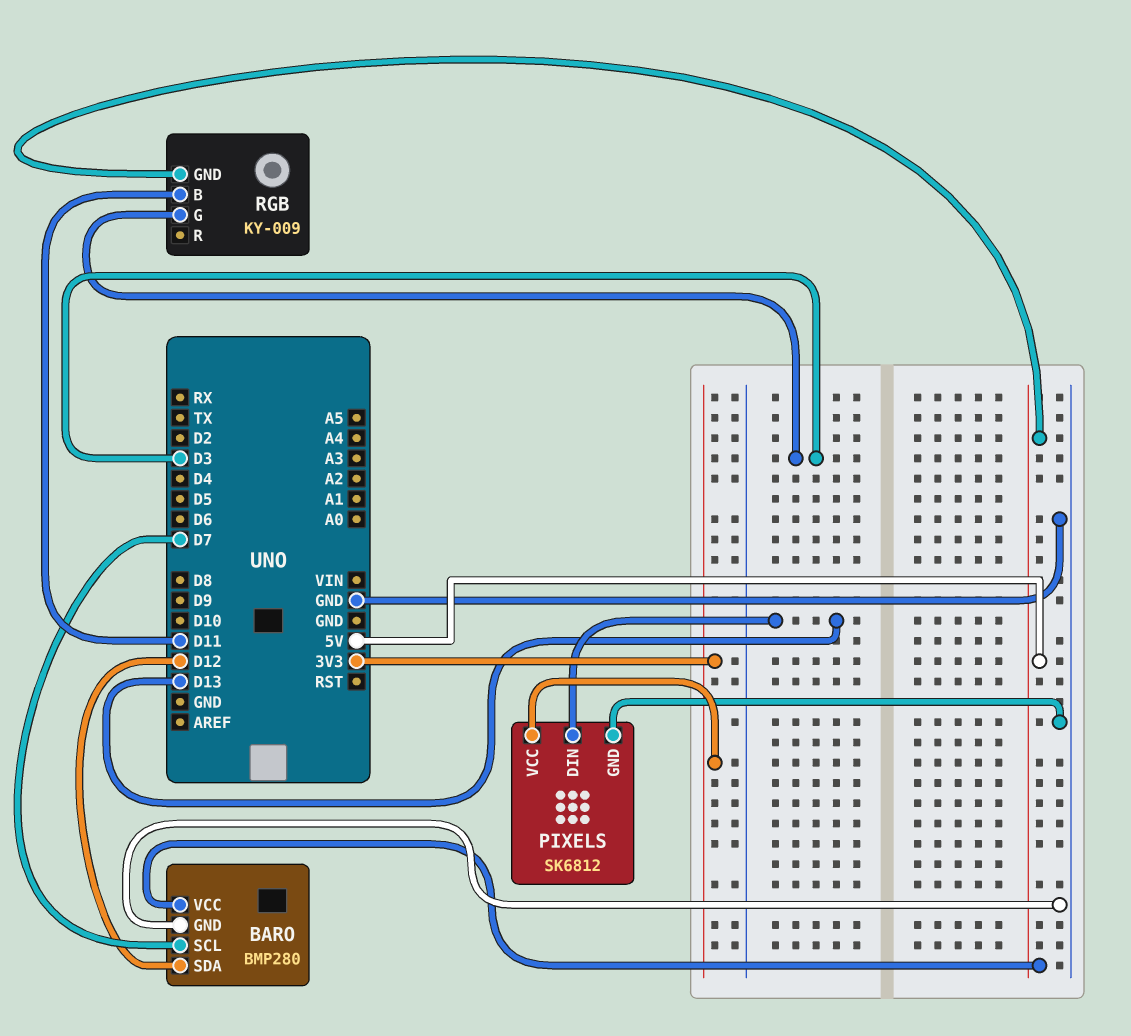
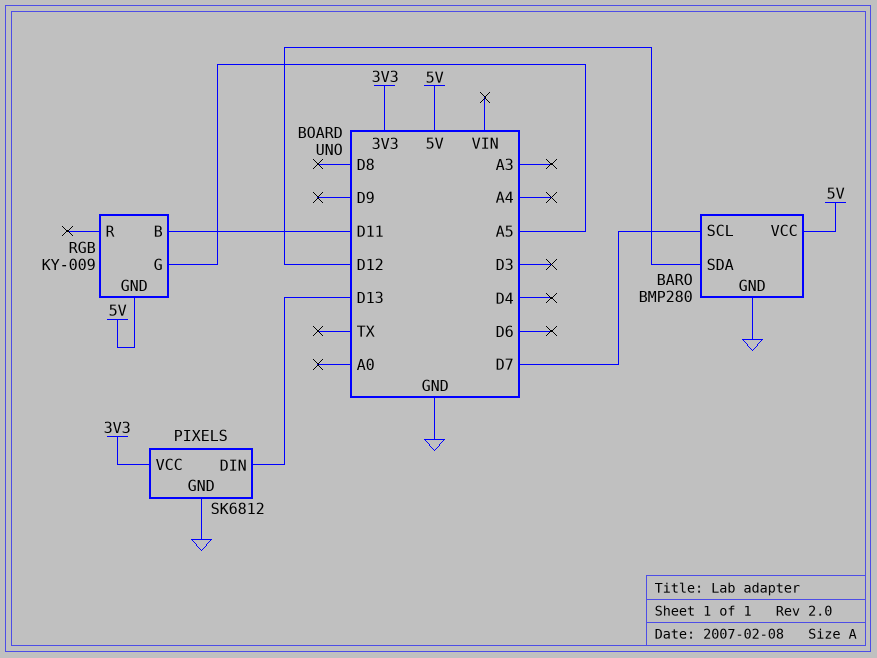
RGB pin G: D3 -> A5

